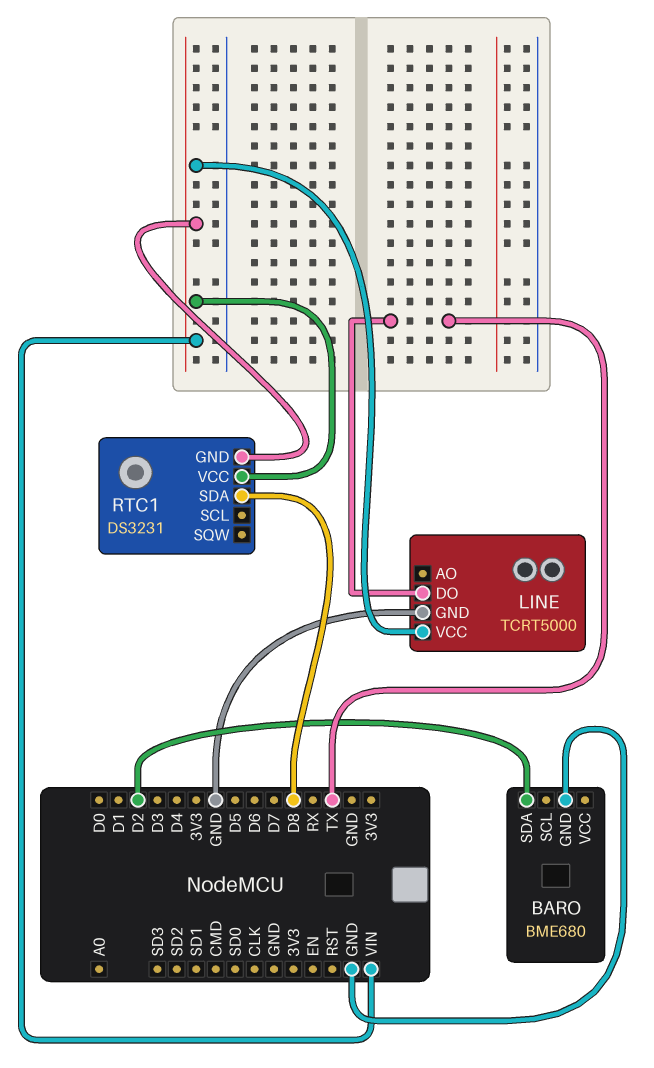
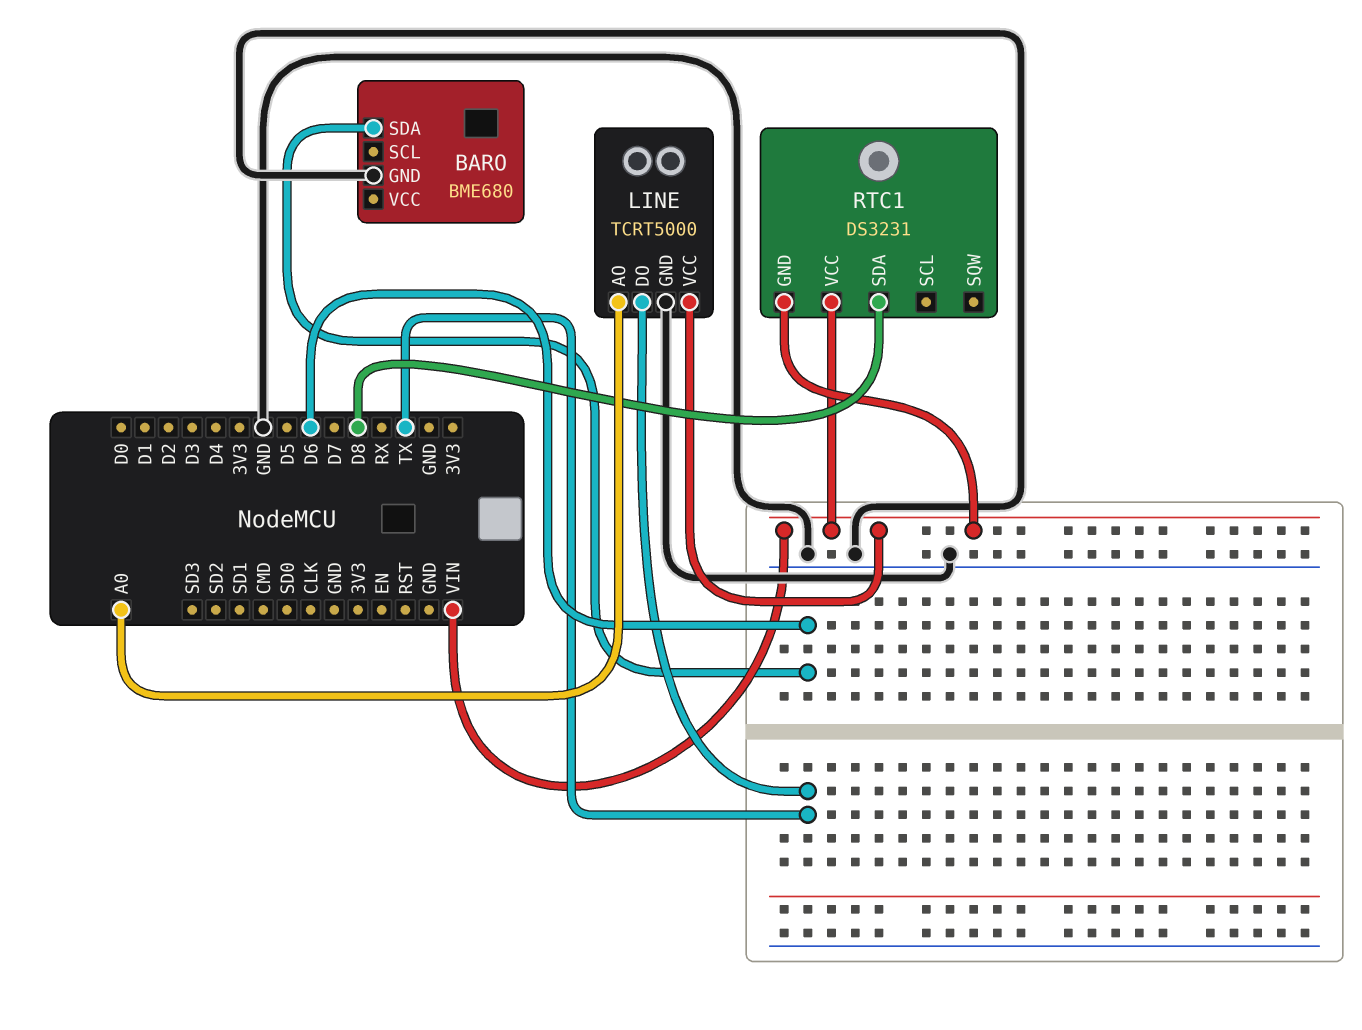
BARO pin SDA: D2 -> D6
LINE pin AO: none -> A0

